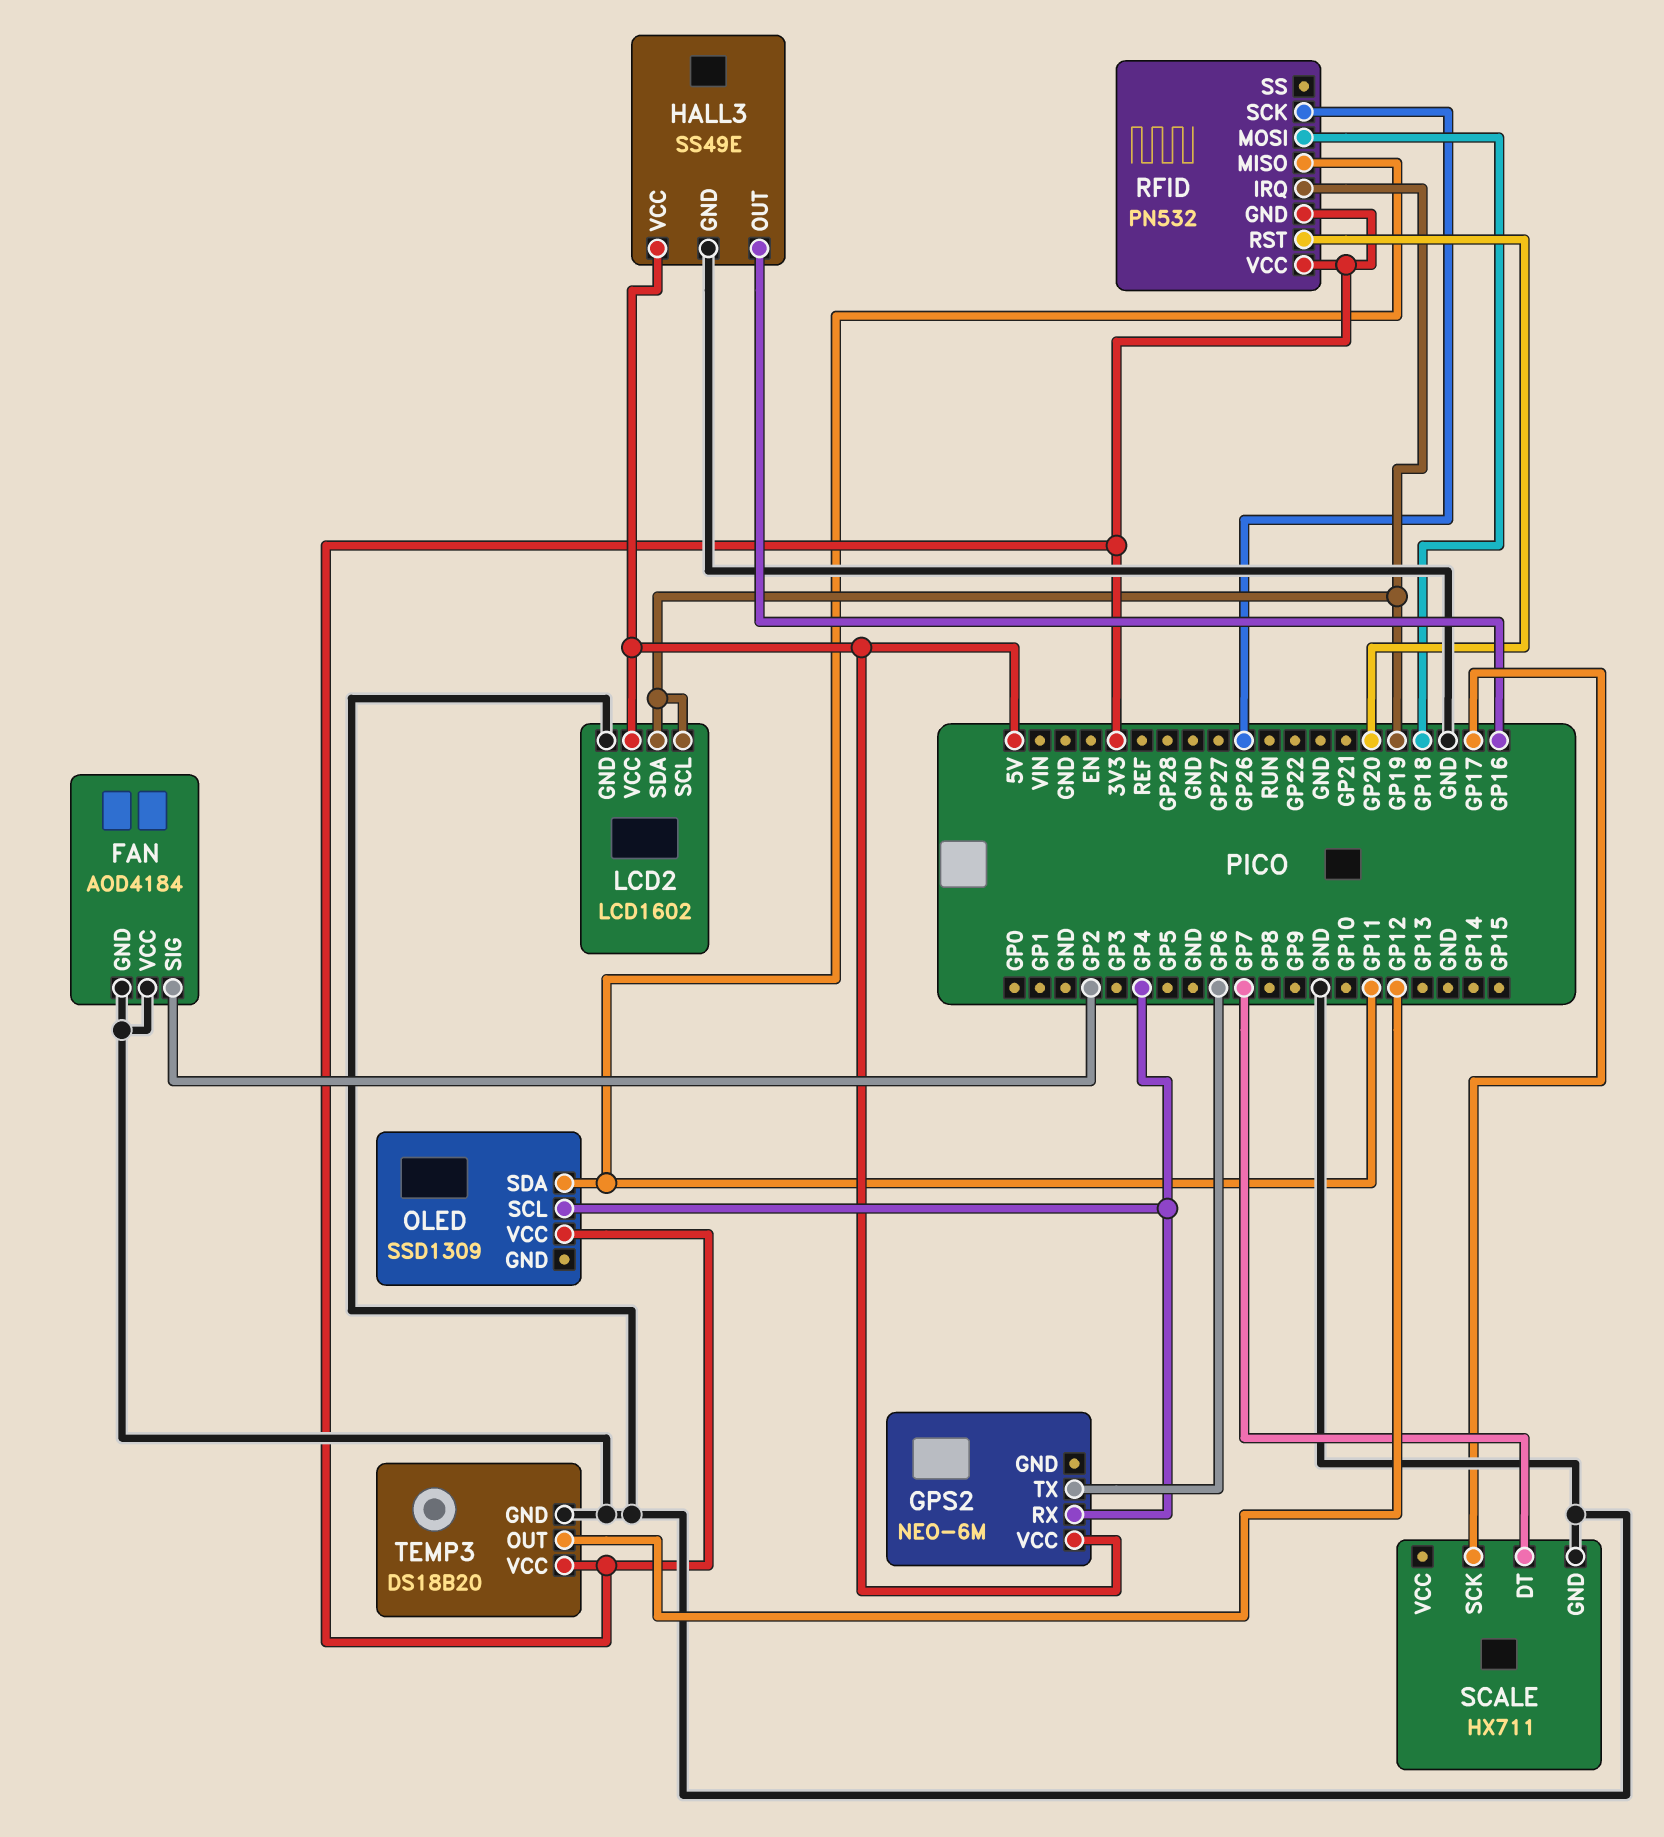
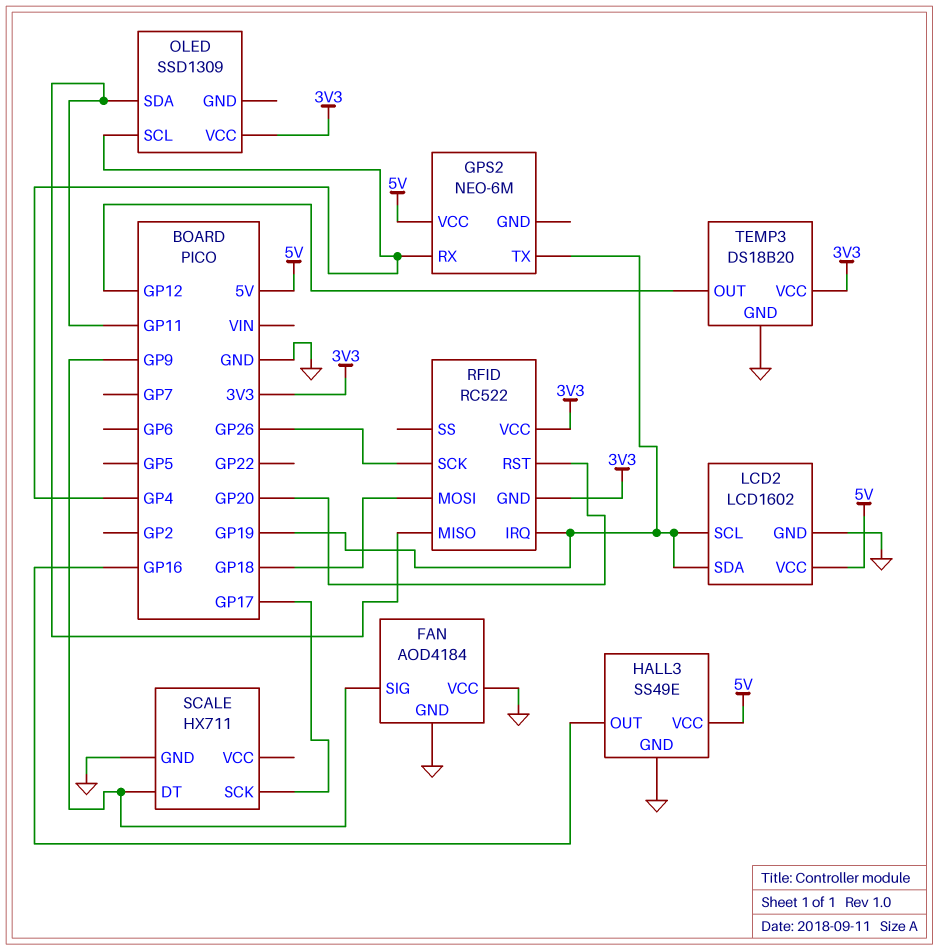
FAN pin SIG: GP2 -> GP9
GPS2 pin TX: GP6 -> GP19
RFID: PN532 -> RC522
SCALE pin DT: GP7 -> GP9

